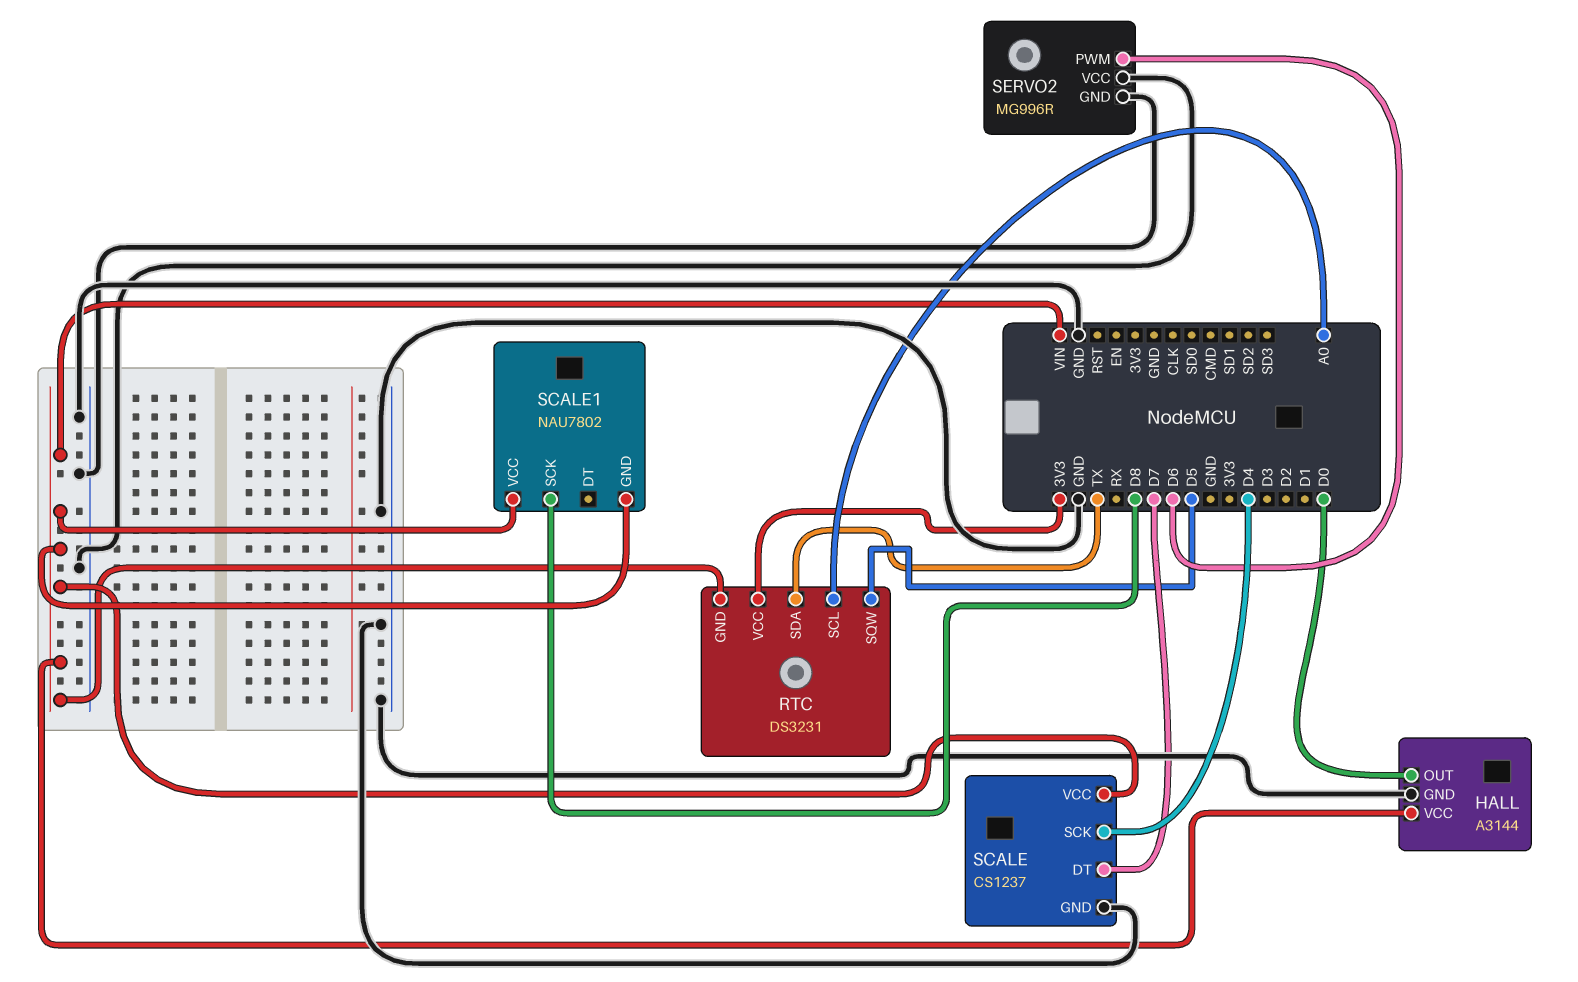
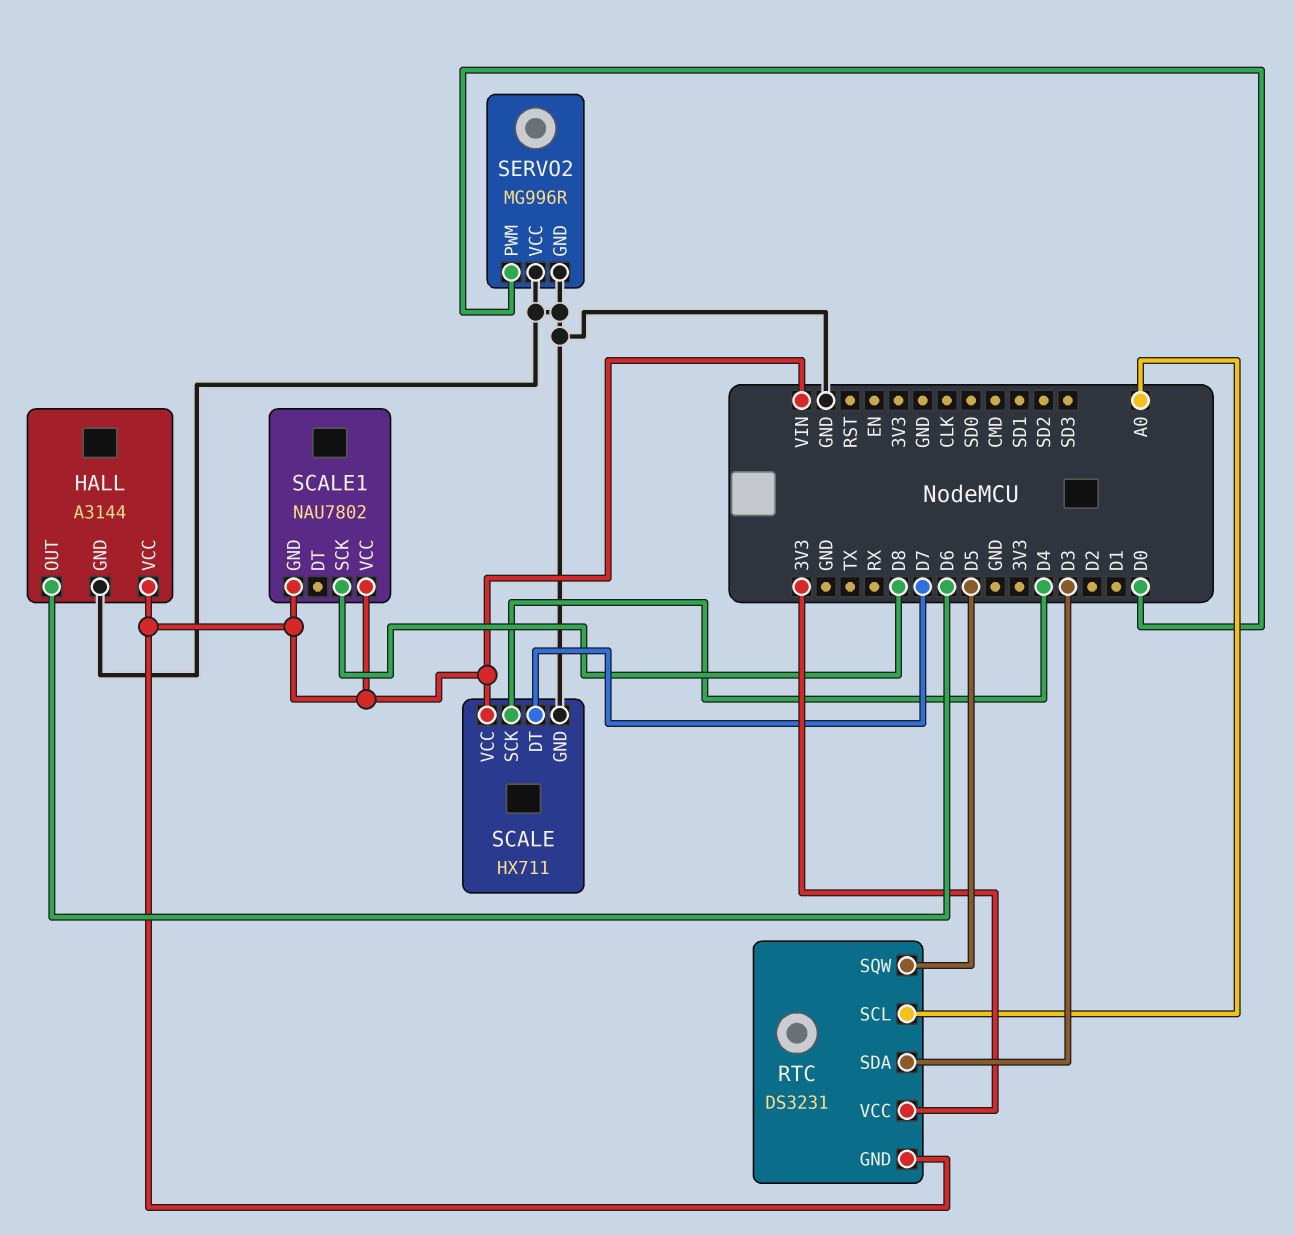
HALL pin OUT: D0 -> D6
RTC pin SDA: TX -> D3
SCALE: CS1237 -> HX711
SERVO2 pin PWM: D6 -> D0

